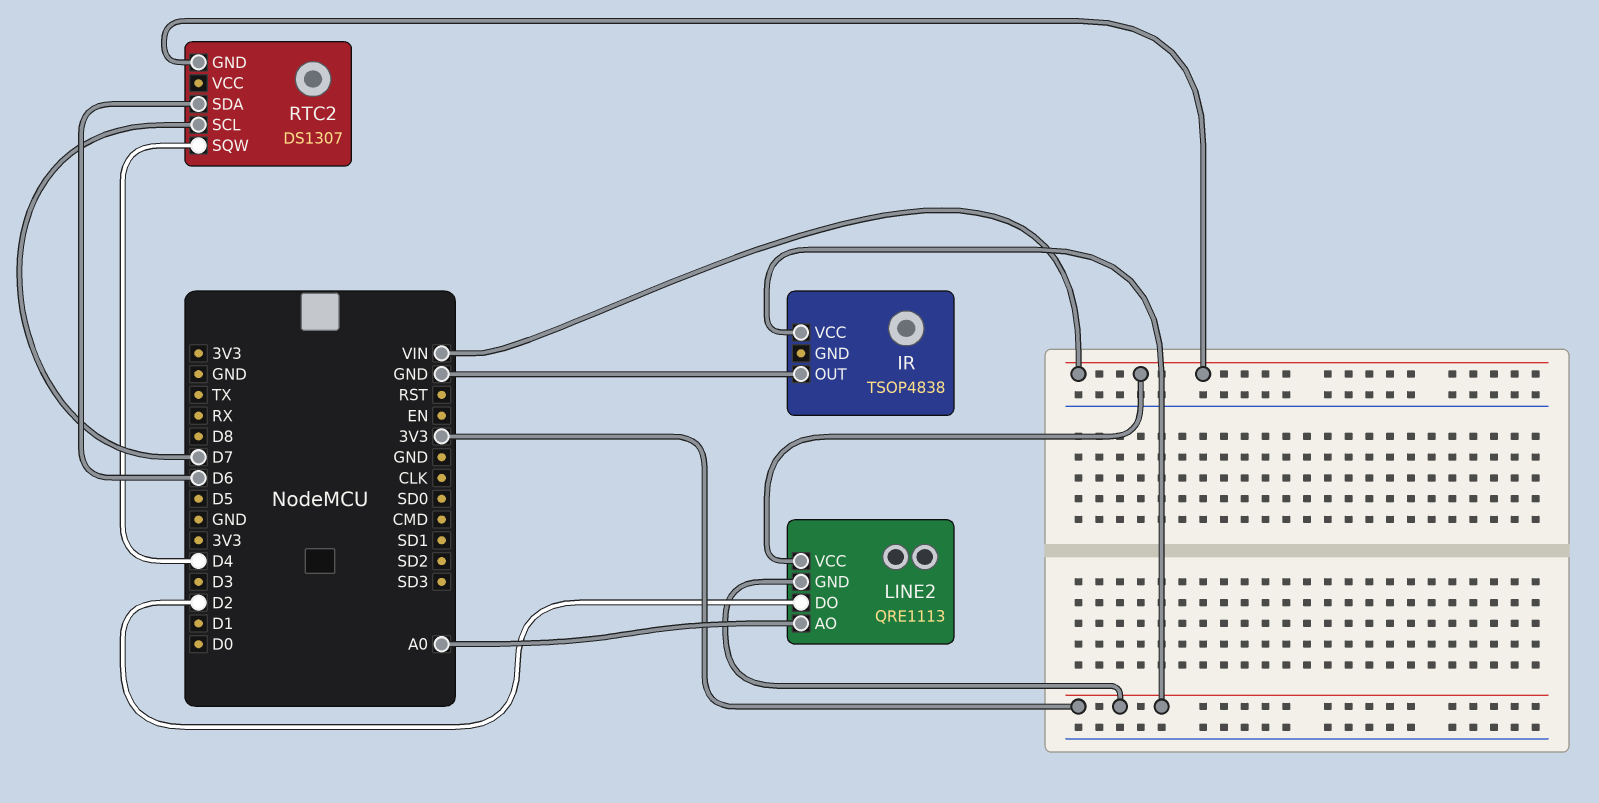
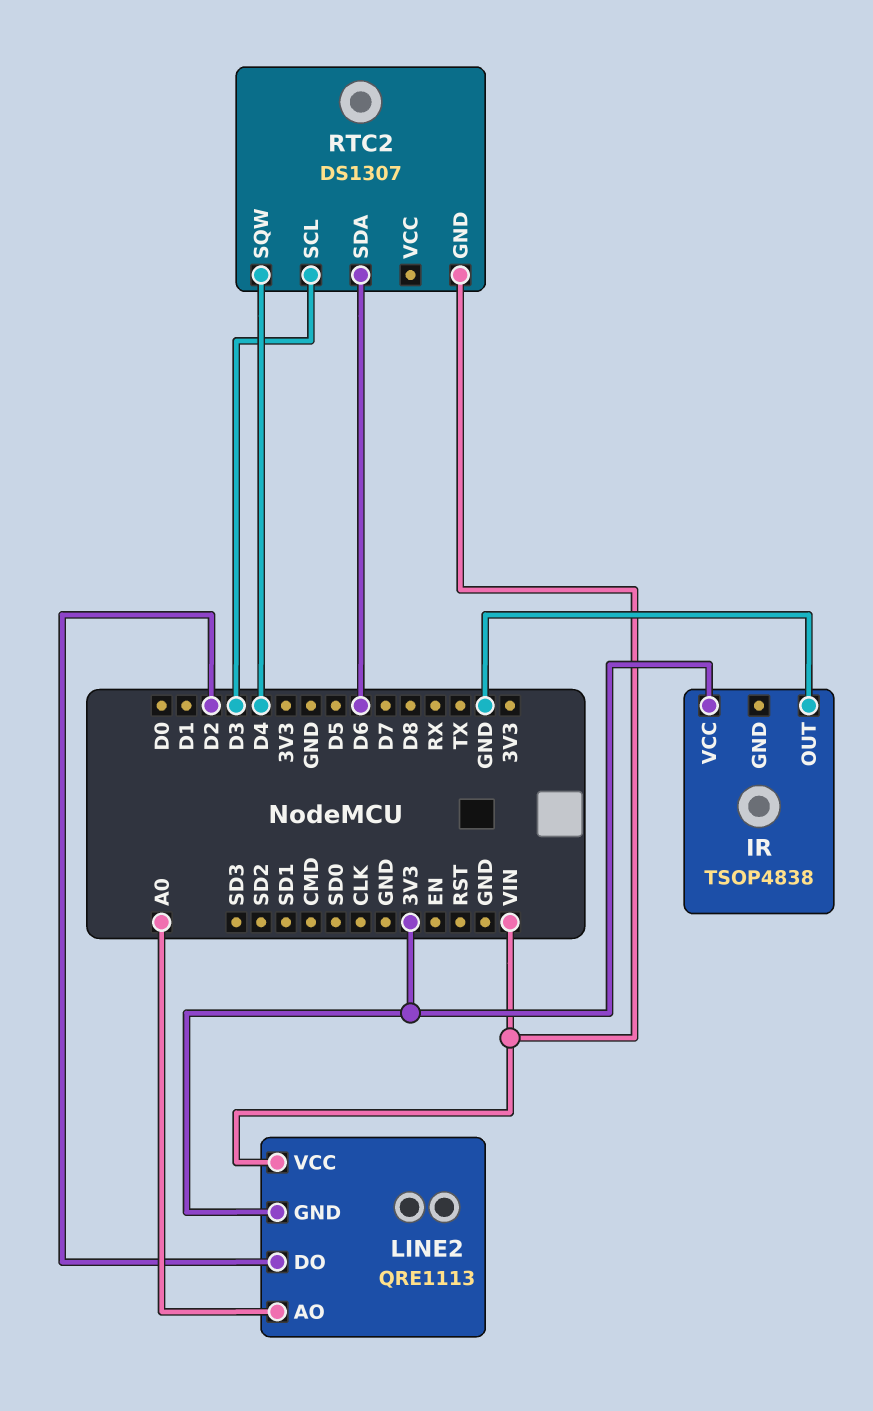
RTC2 pin SCL: D7 -> D3

